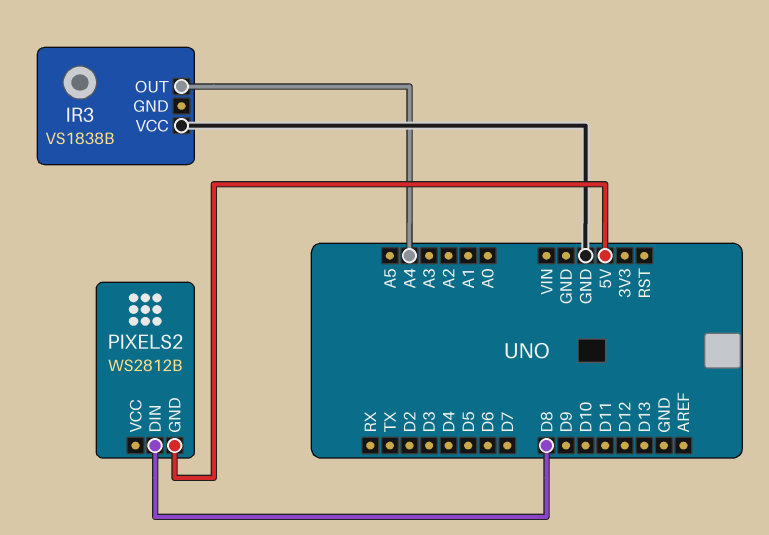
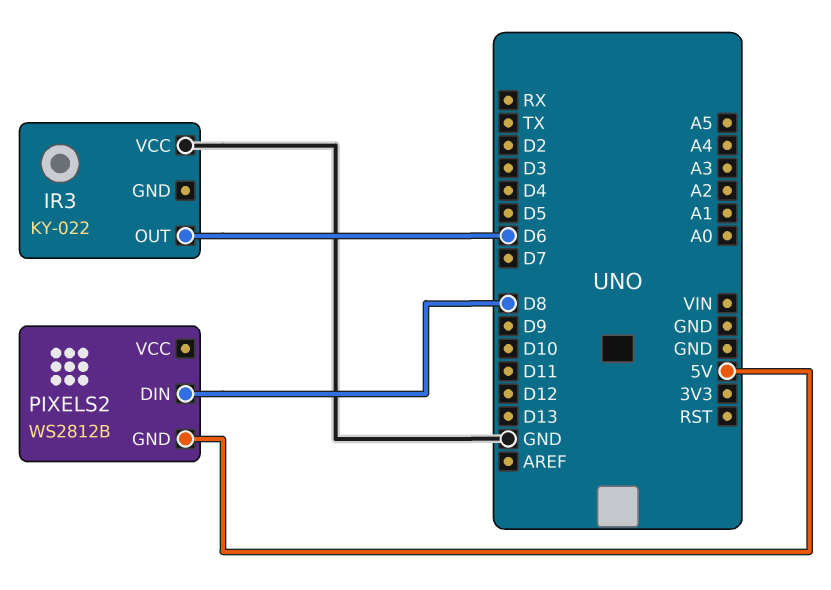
IR3: VS1838B -> KY-022
IR3 pin OUT: A4 -> D6

